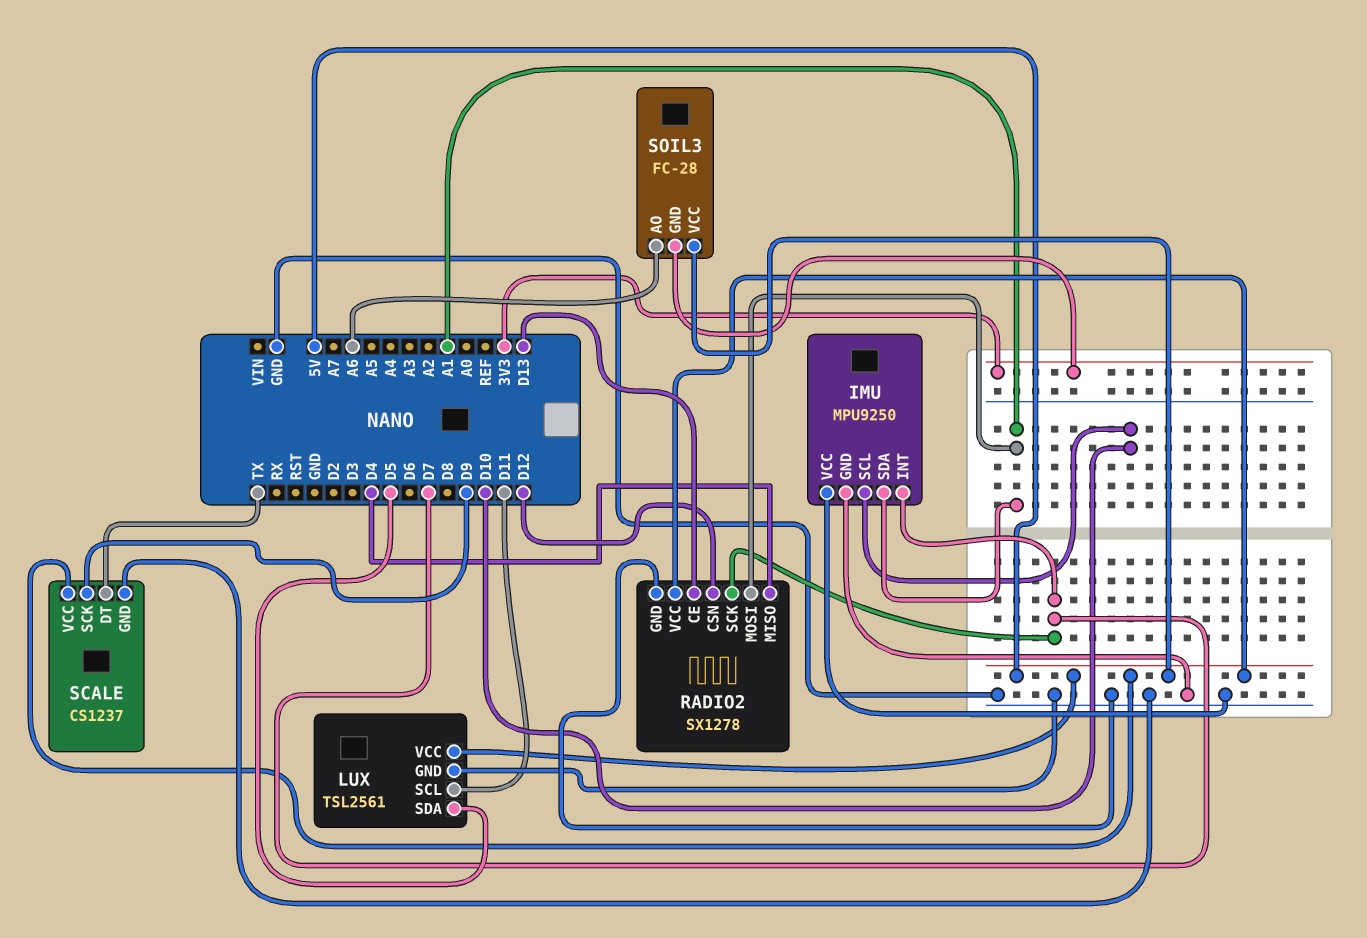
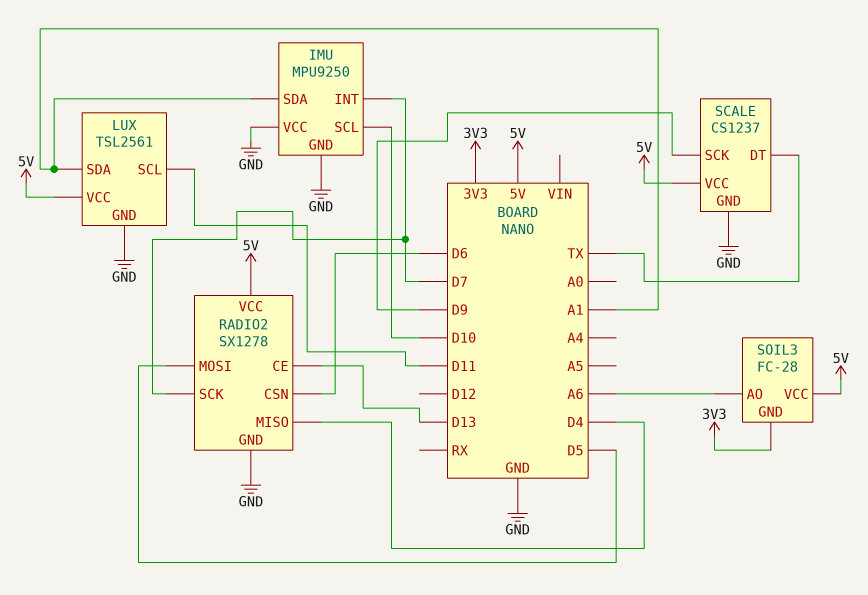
LUX pin SDA: D5 -> A1
RADIO2 pin CSN: D12 -> D6
RADIO2 pin MOSI: A1 -> D5

